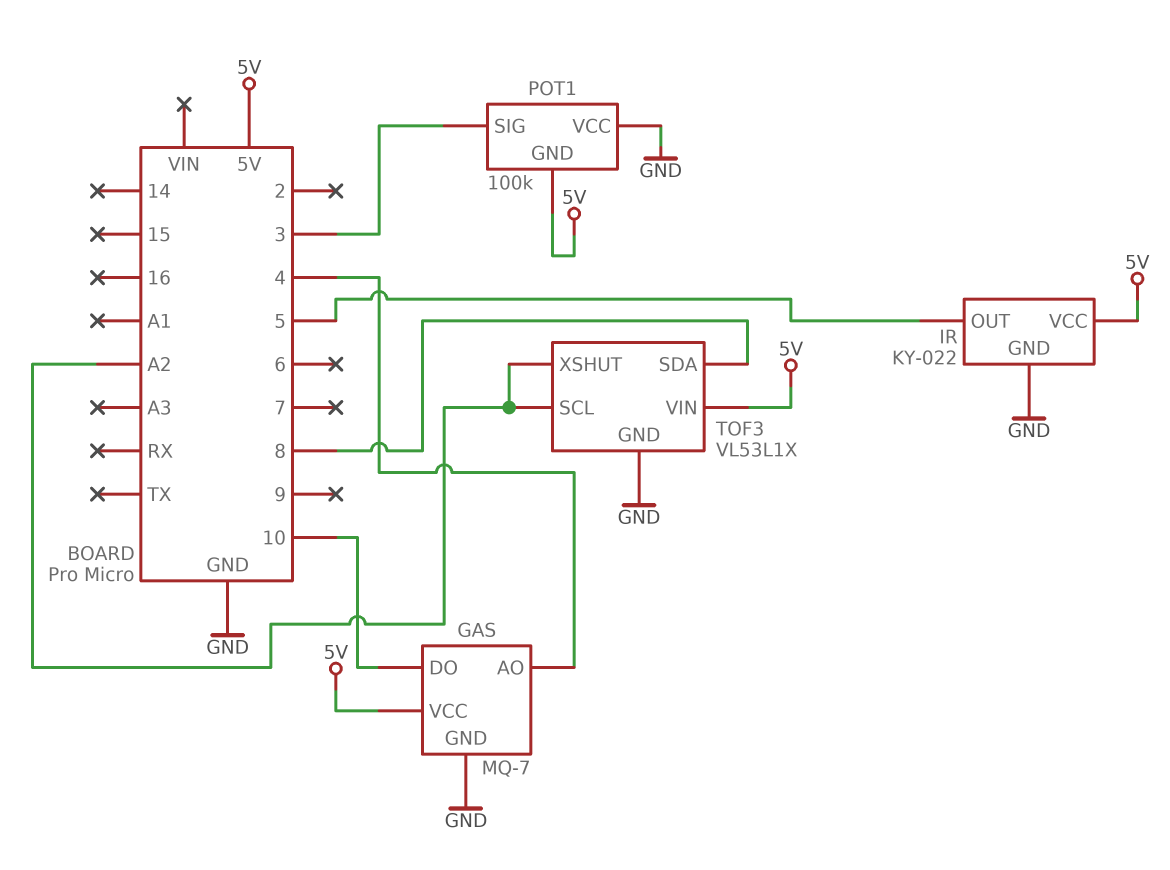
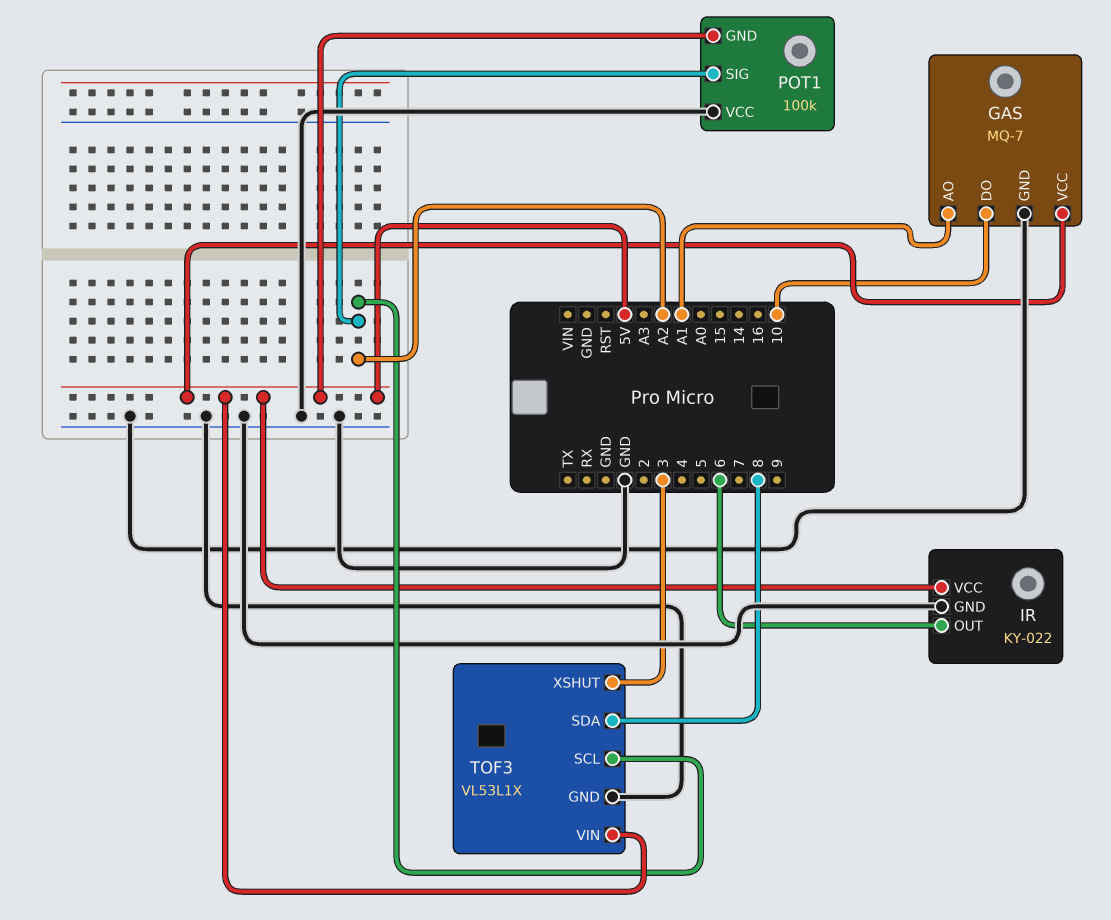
GAS pin AO: 4 -> A1
IR pin OUT: 5 -> 6
POT1 pin SIG: 3 -> A2
TOF3 pin XSHUT: A2 -> 3

